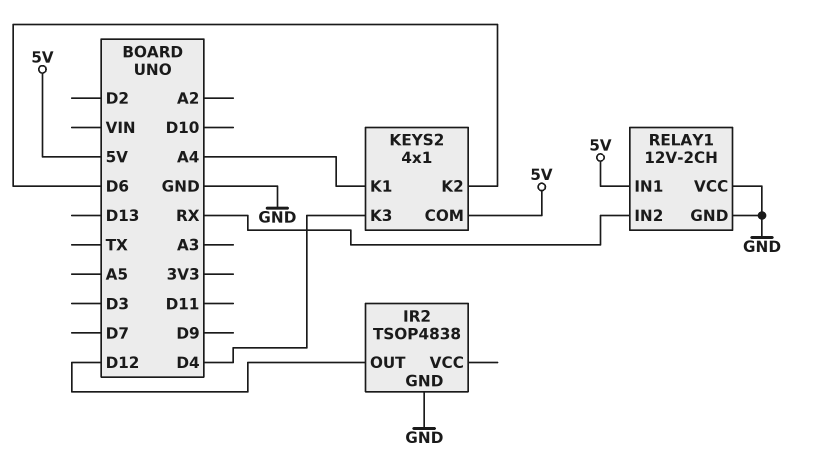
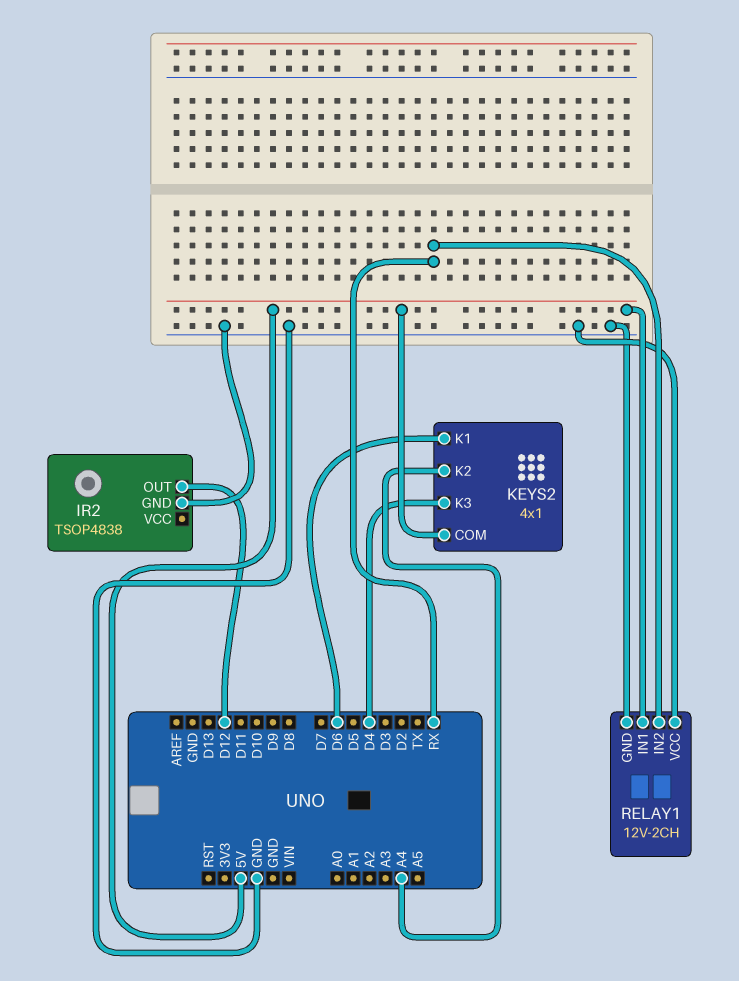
KEYS2 pin K1: A4 -> D6
KEYS2 pin K2: D6 -> A4

